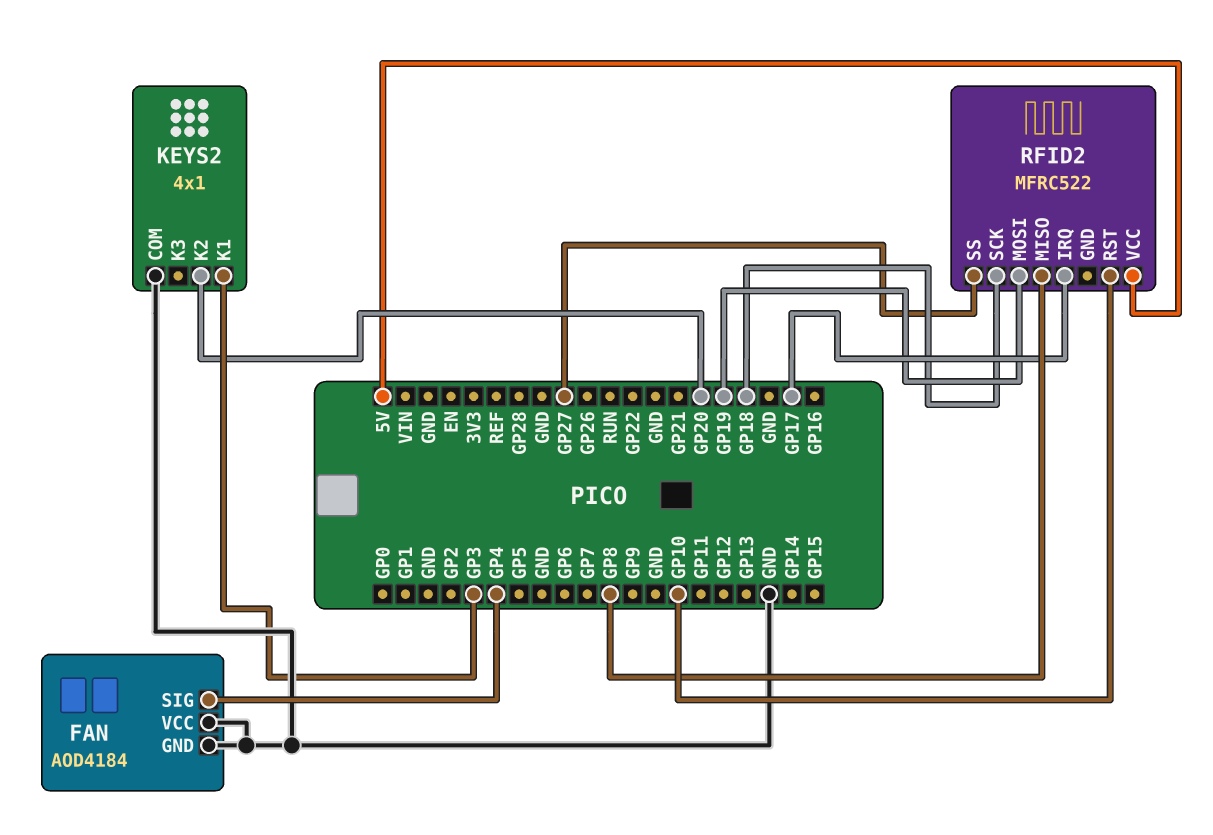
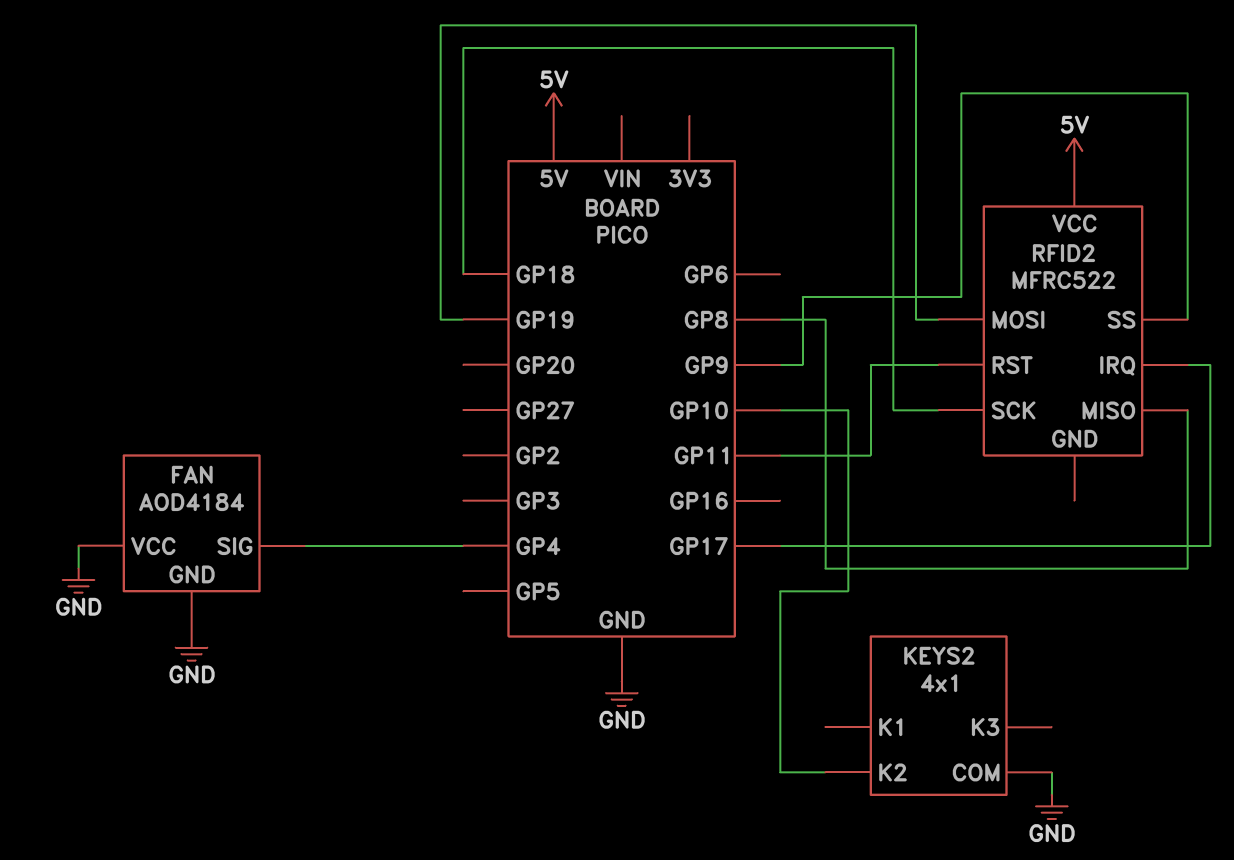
KEYS2 pin K1: GP3 -> none
KEYS2 pin K2: GP20 -> GP10
RFID2 pin RST: GP10 -> GP11
RFID2 pin SS: GP27 -> GP9

